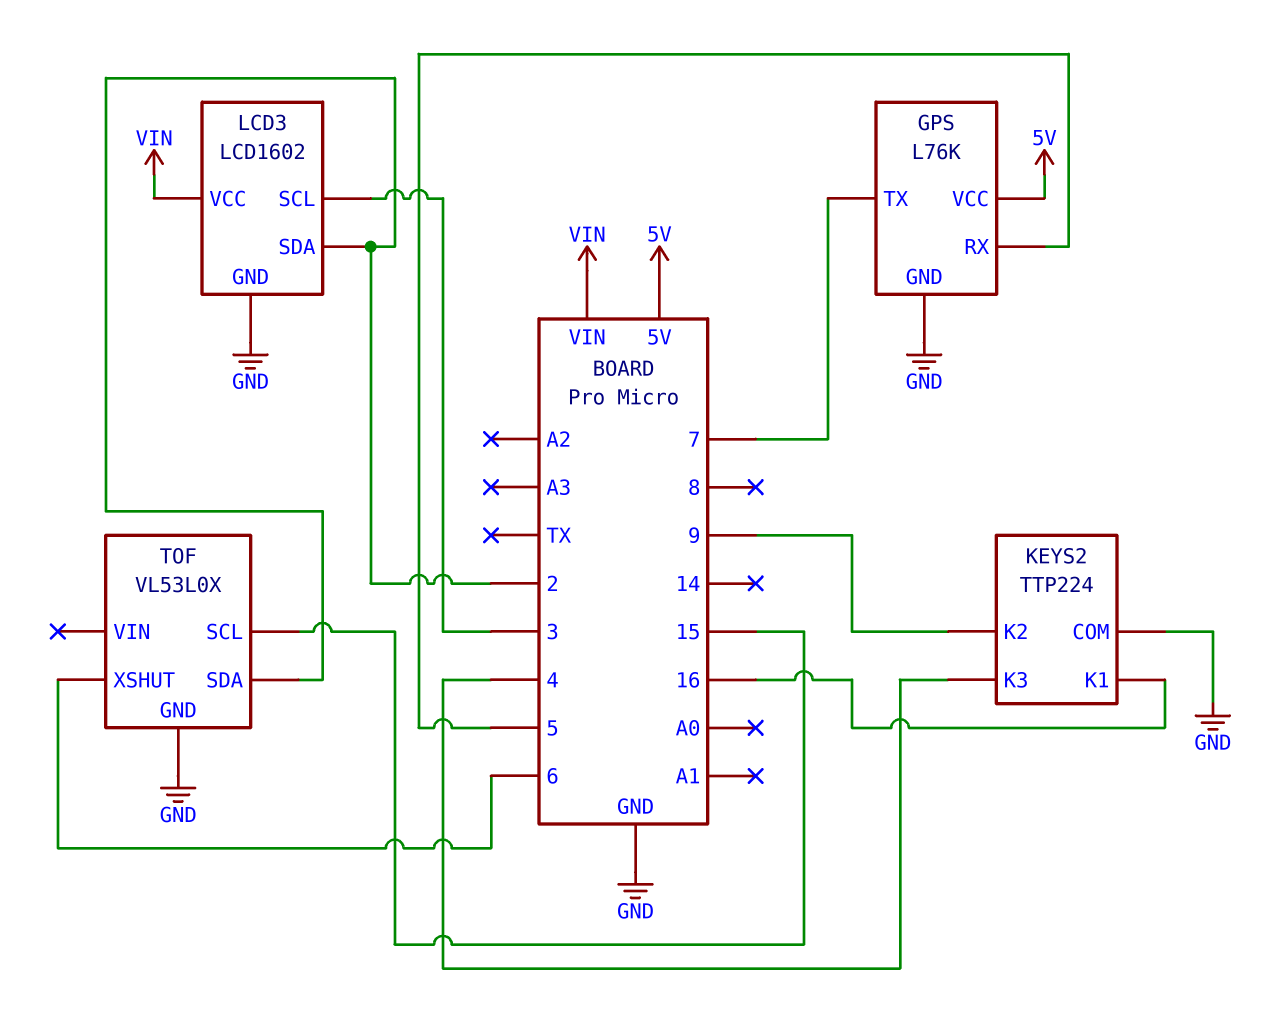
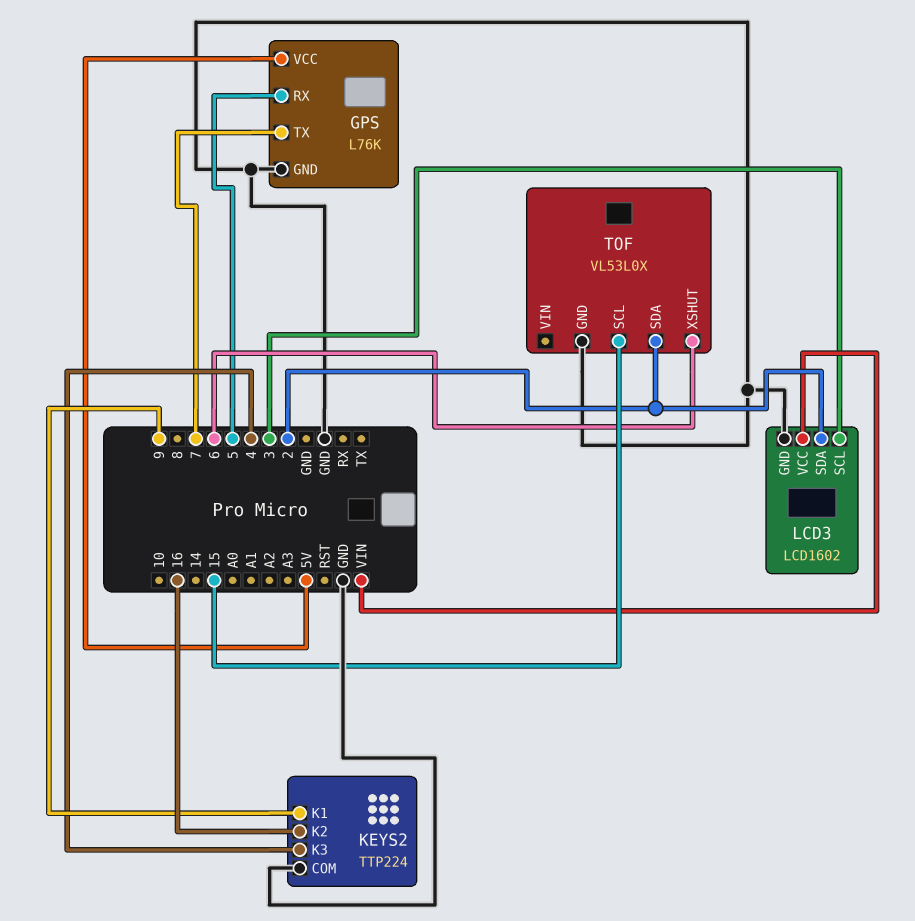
KEYS2 pin K1: 16 -> 9
KEYS2 pin K2: 9 -> 16

